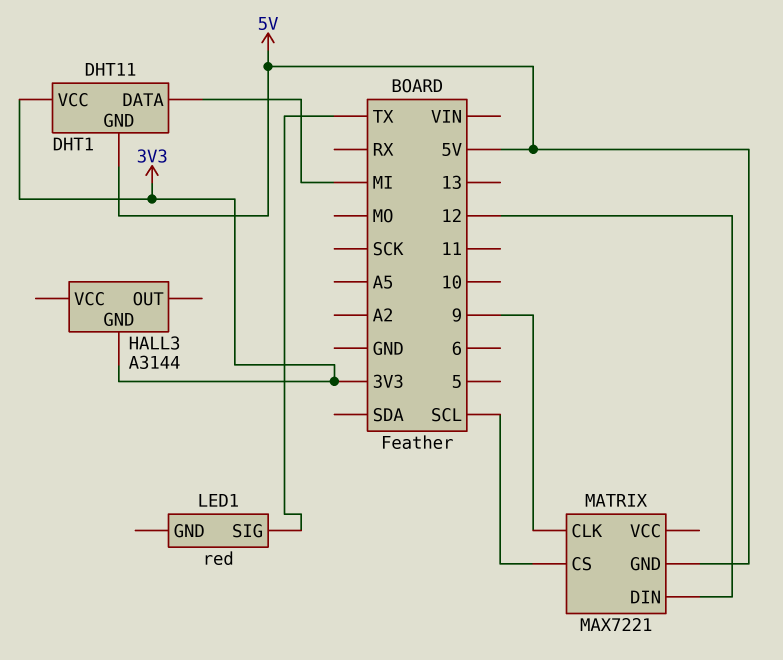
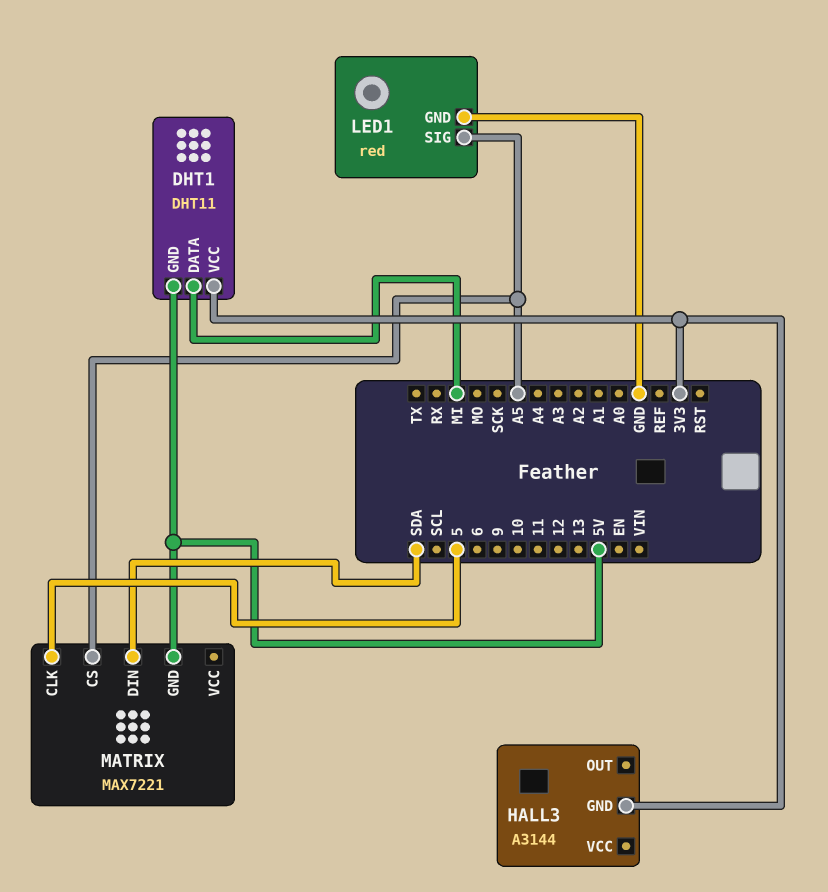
LED1 pin GND: none -> GND
LED1 pin SIG: TX -> A5
MATRIX pin CLK: 9 -> 5
MATRIX pin CS: SCL -> A5
MATRIX pin DIN: 12 -> SDA

